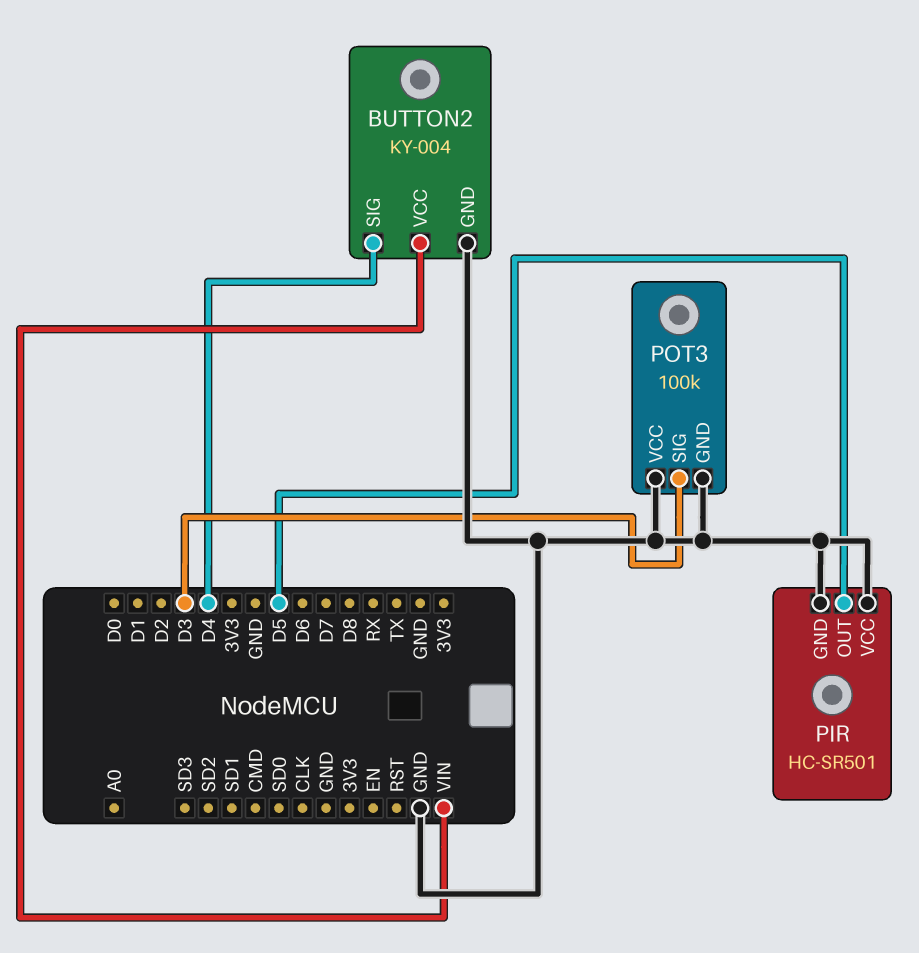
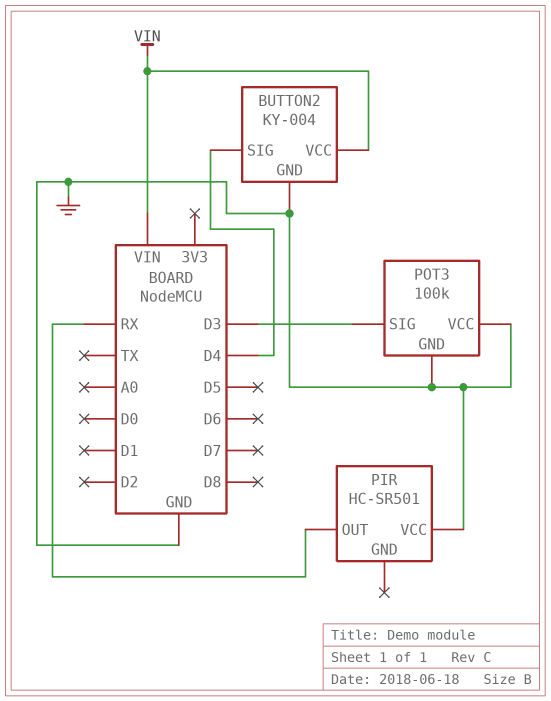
PIR pin GND: GND -> none
PIR pin OUT: D5 -> RX

